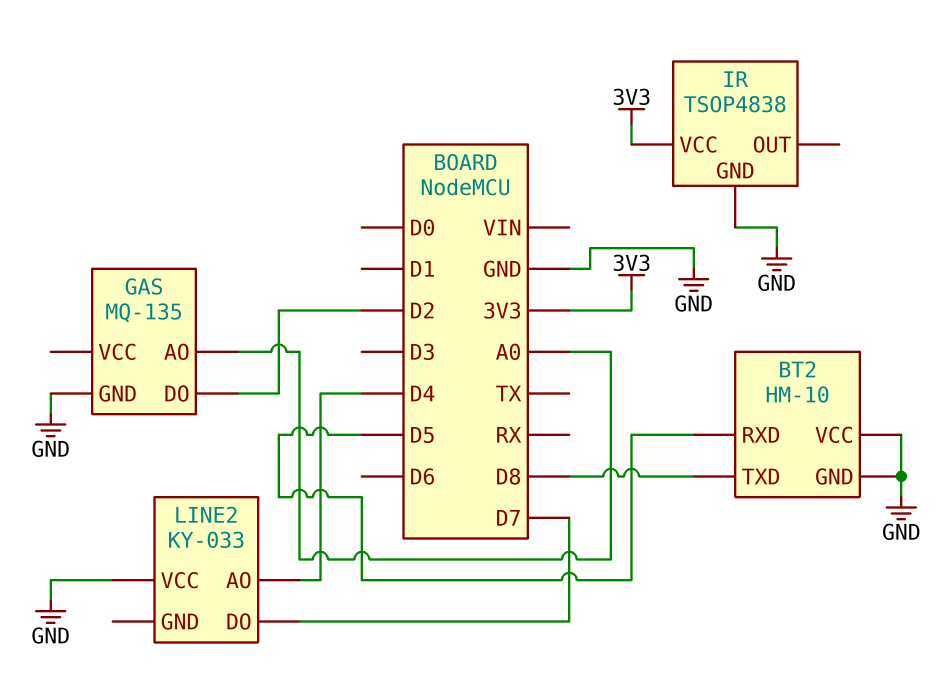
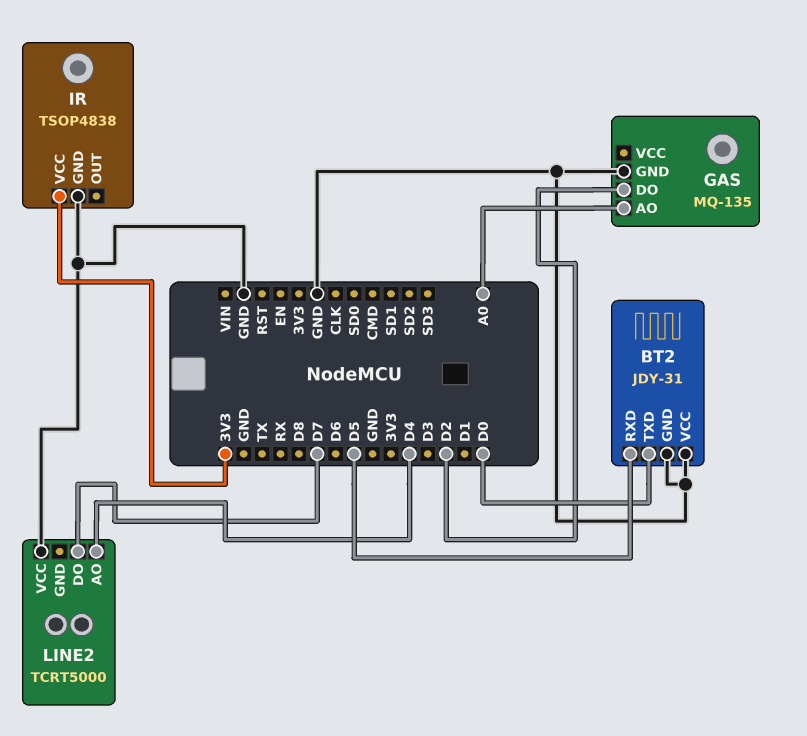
BT2: HM-10 -> JDY-31
BT2 pin TXD: D8 -> D0
LINE2: KY-033 -> TCRT5000

